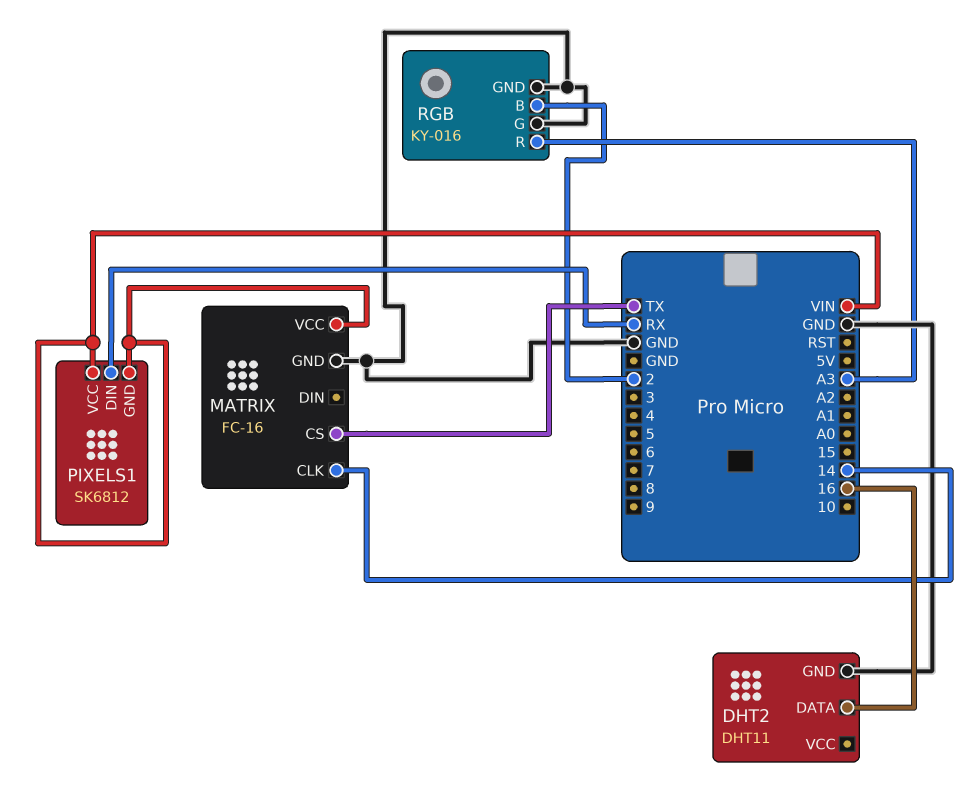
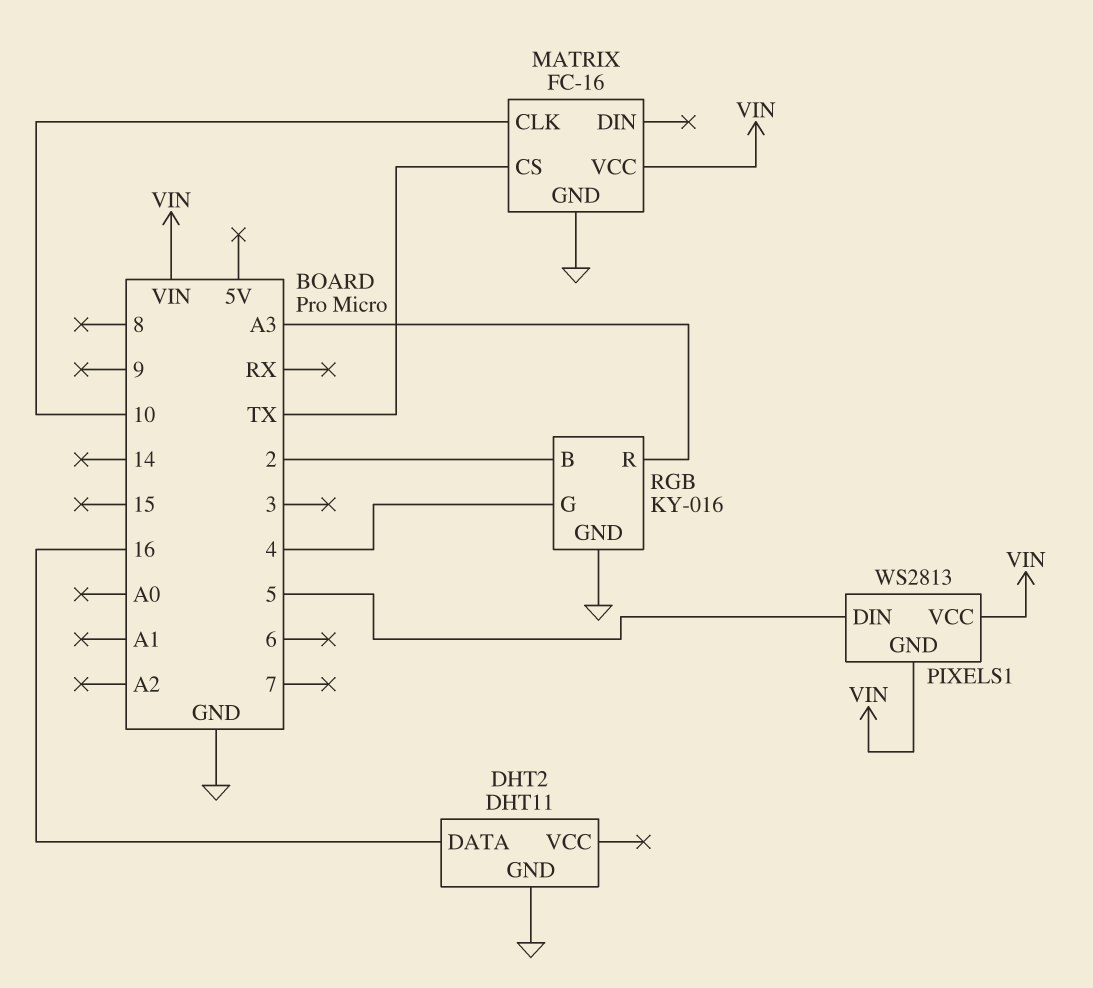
MATRIX pin CLK: 14 -> 10
PIXELS1: SK6812 -> WS2813
PIXELS1 pin DIN: RX -> 5
RGB pin G: GND -> 4

